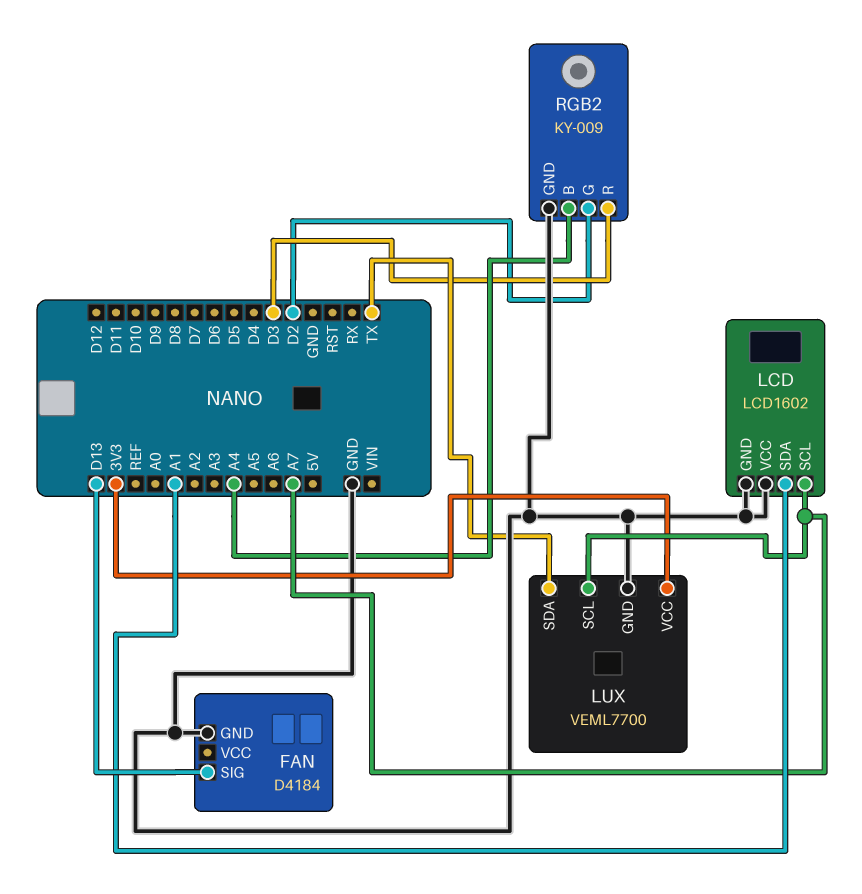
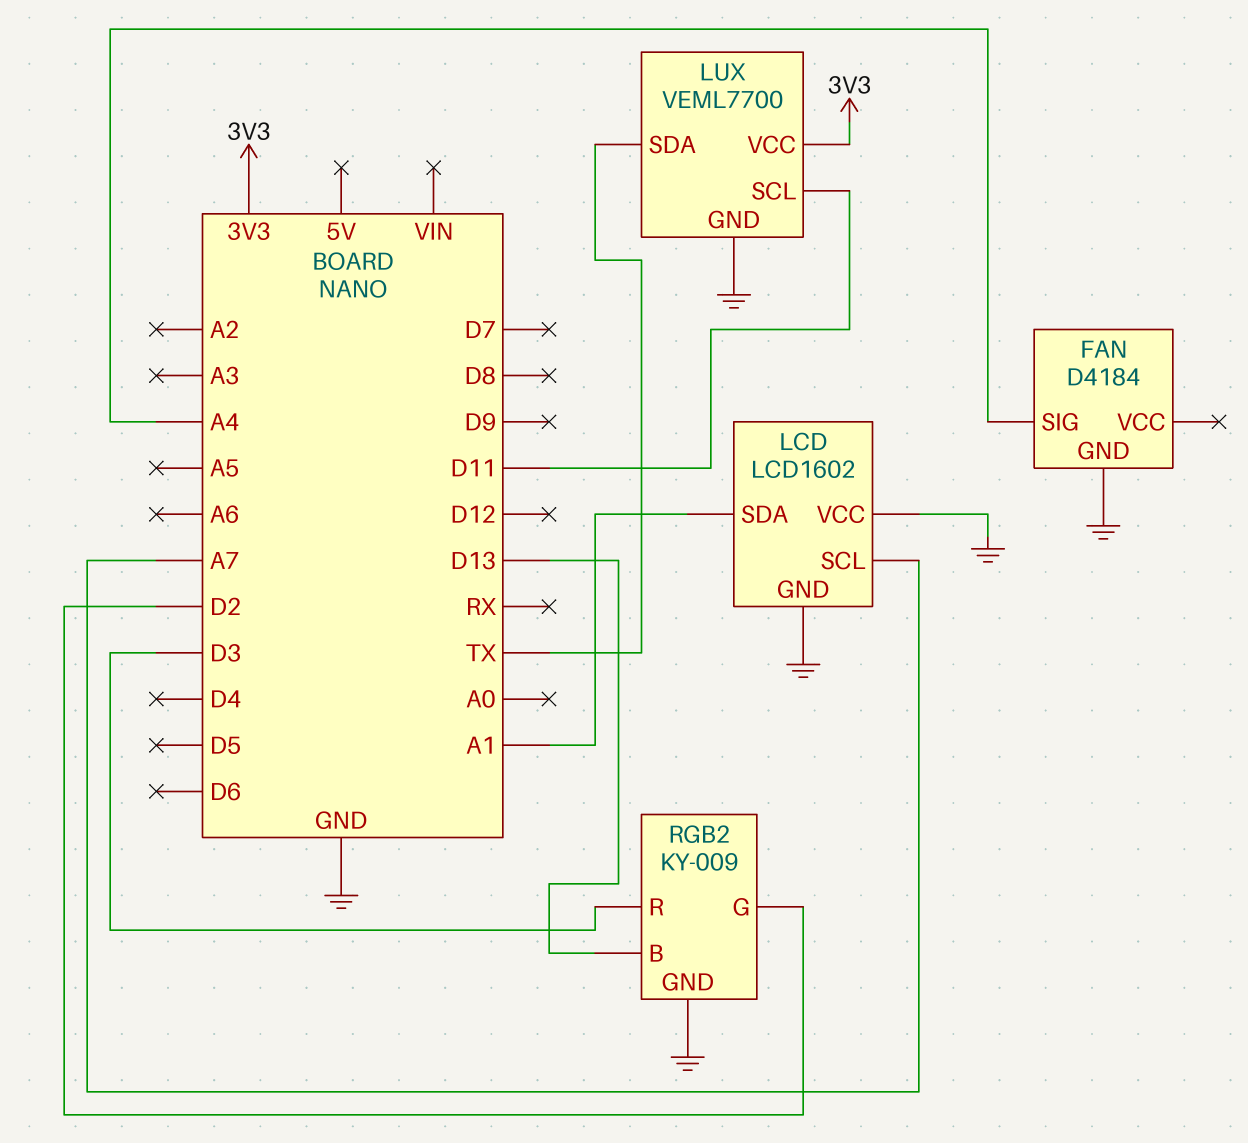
FAN pin SIG: D13 -> A4
LUX pin SCL: A7 -> D11
RGB2 pin B: A4 -> D13

